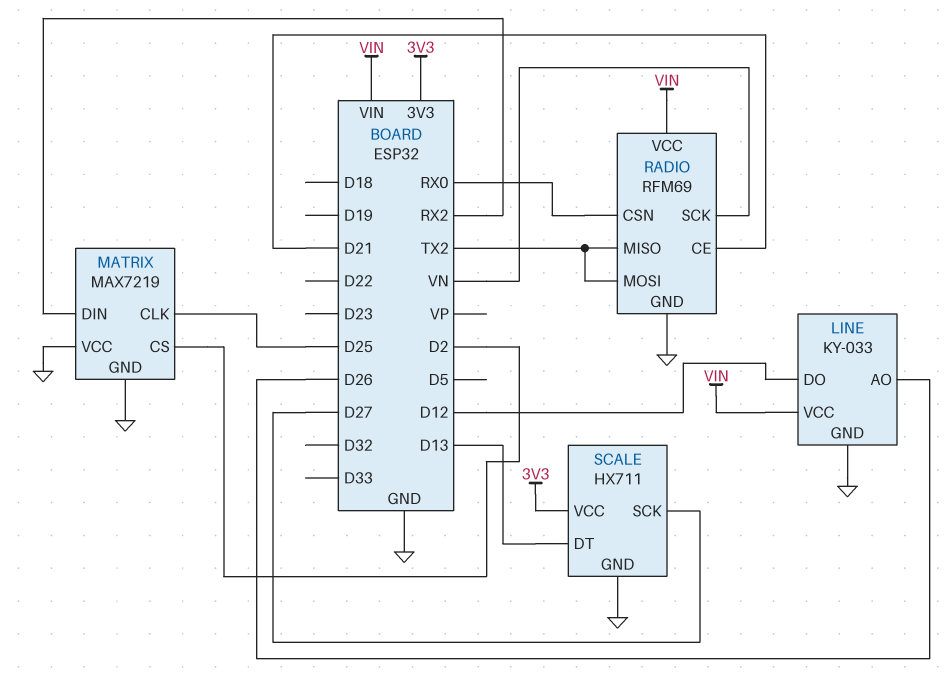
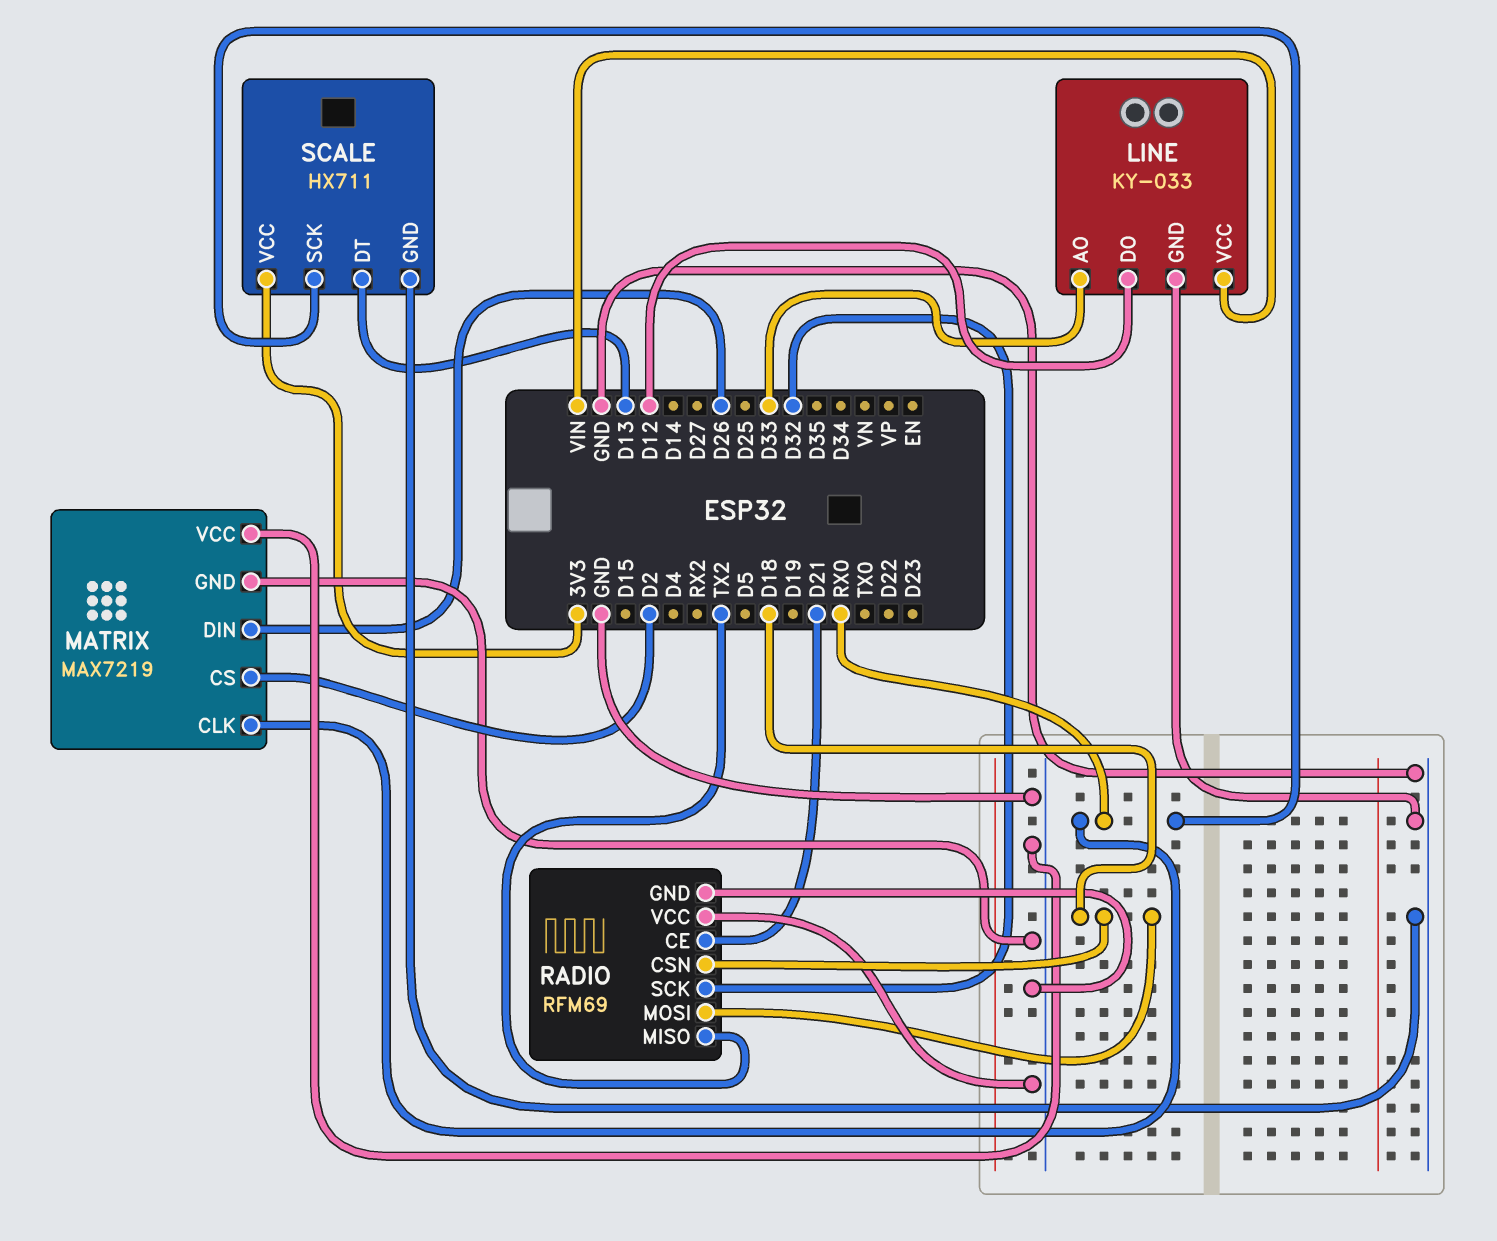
LINE pin AO: D26 -> D33
MATRIX pin CLK: D25 -> RX0
MATRIX pin DIN: RX2 -> D26
RADIO pin CSN: RX0 -> D18
RADIO pin MOSI: TX2 -> D18
RADIO pin SCK: VN -> D32
RADIO pin VCC: VIN -> GND
SCALE pin SCK: D27 -> RX0

